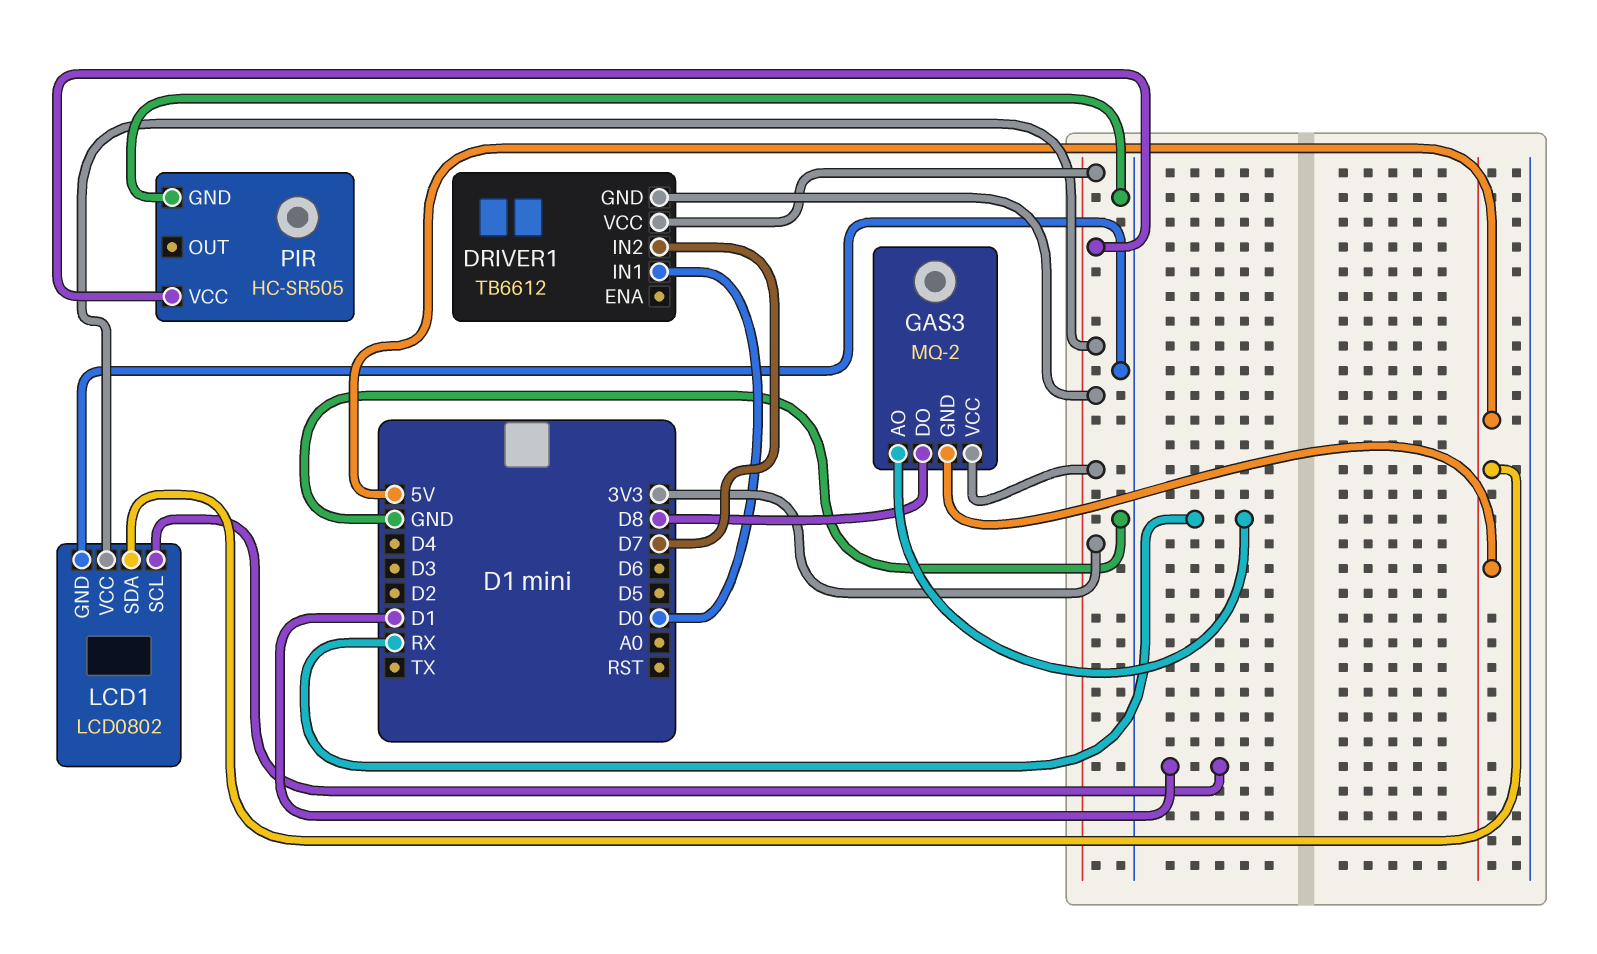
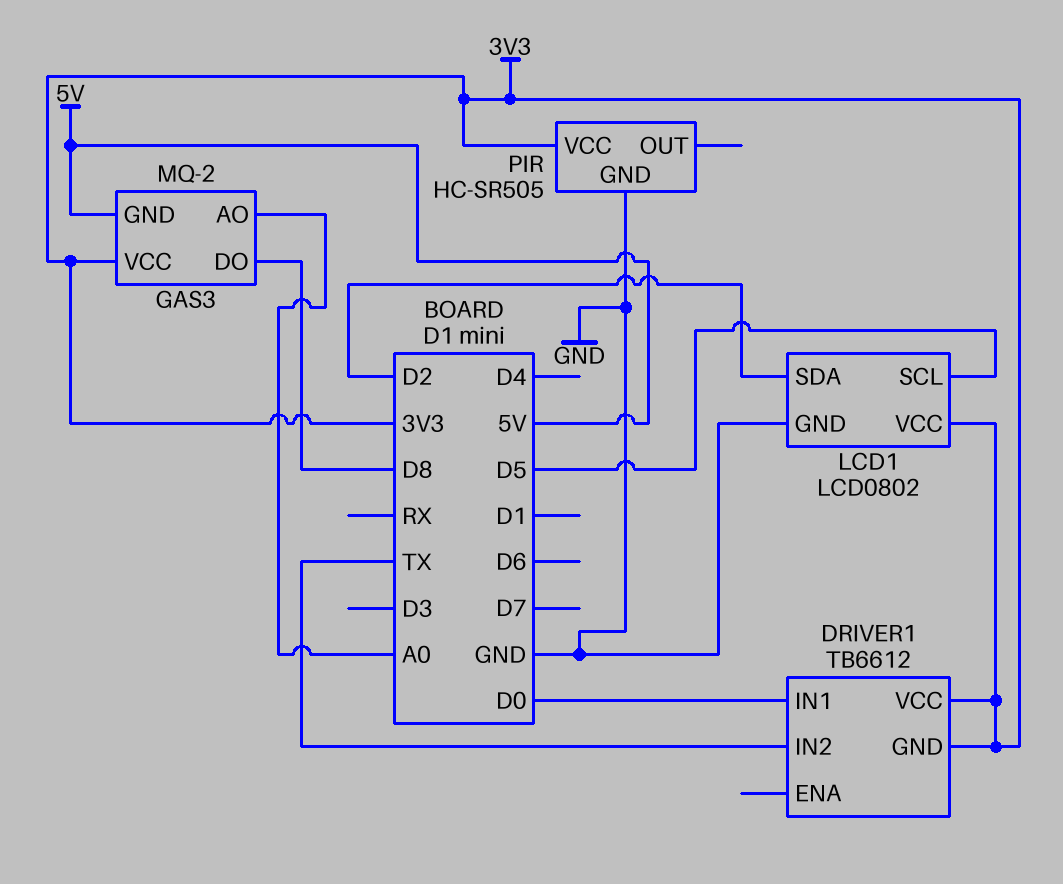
DRIVER1 pin IN2: D7 -> TX
GAS3 pin AO: RX -> A0
LCD1 pin SCL: D1 -> D5
LCD1 pin SDA: 5V -> D2

